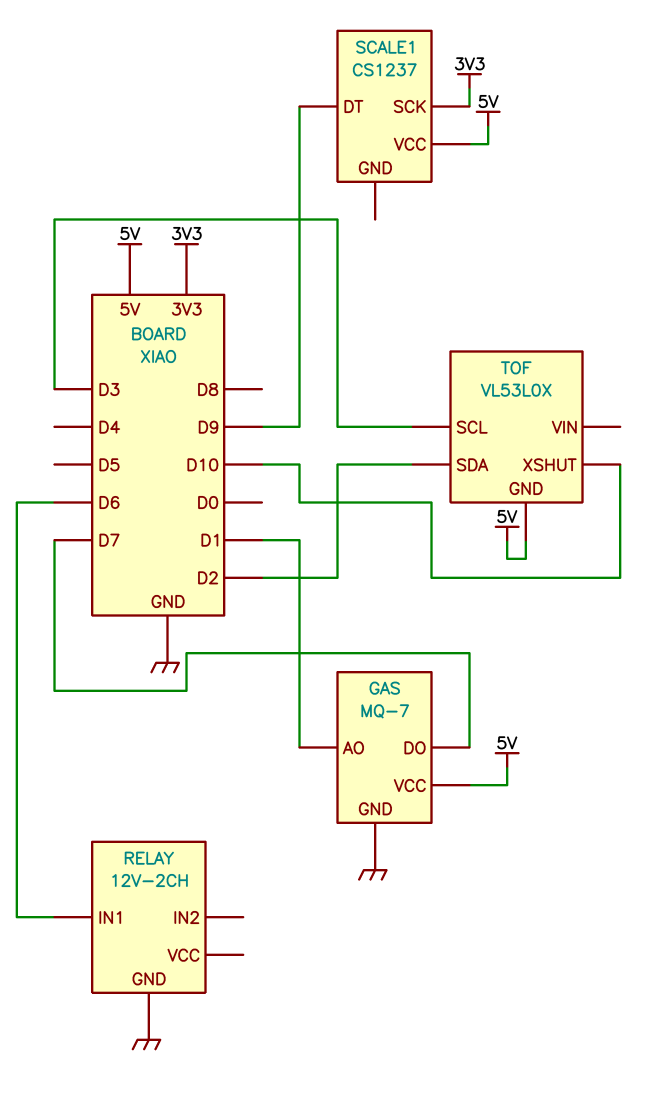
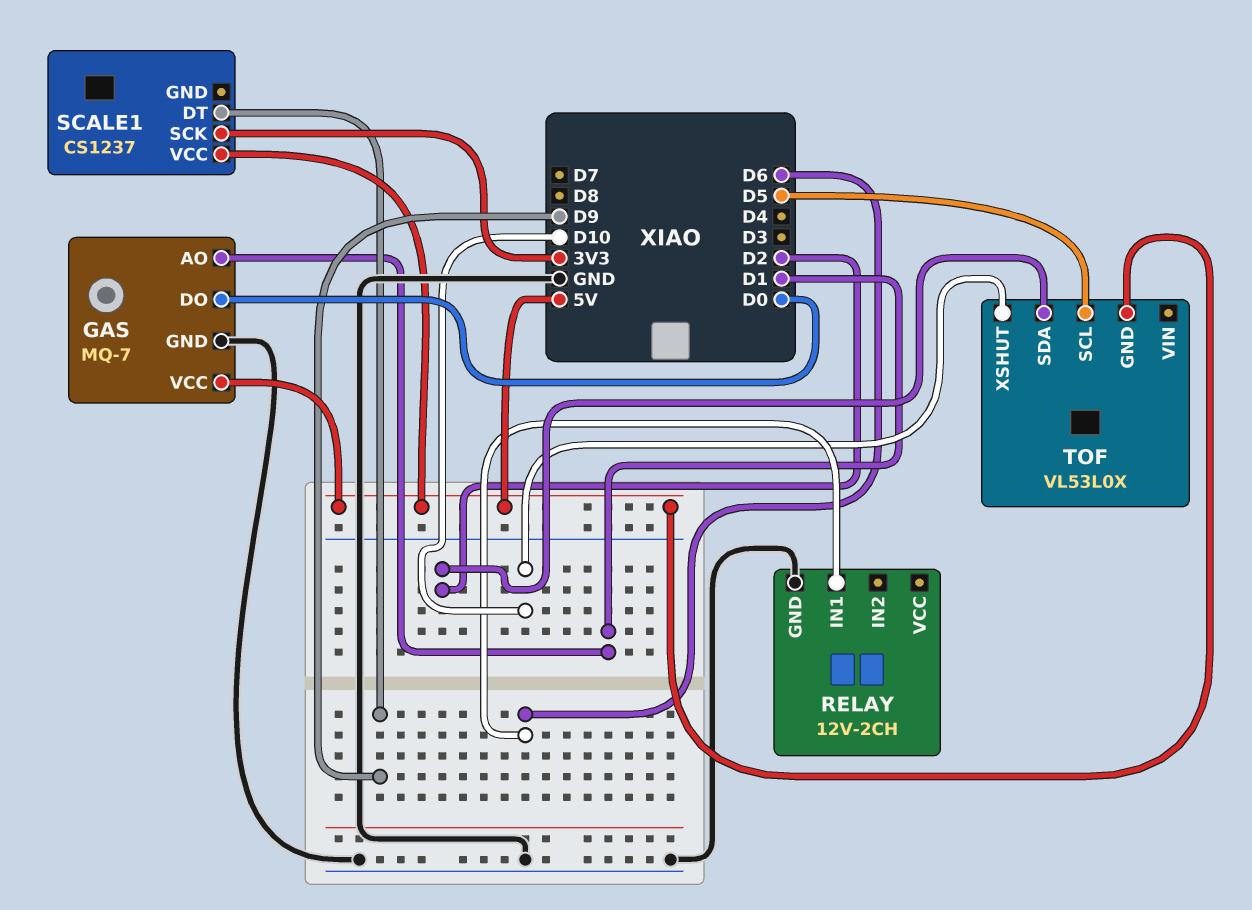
GAS pin DO: D7 -> D0
TOF pin SCL: D3 -> D5

